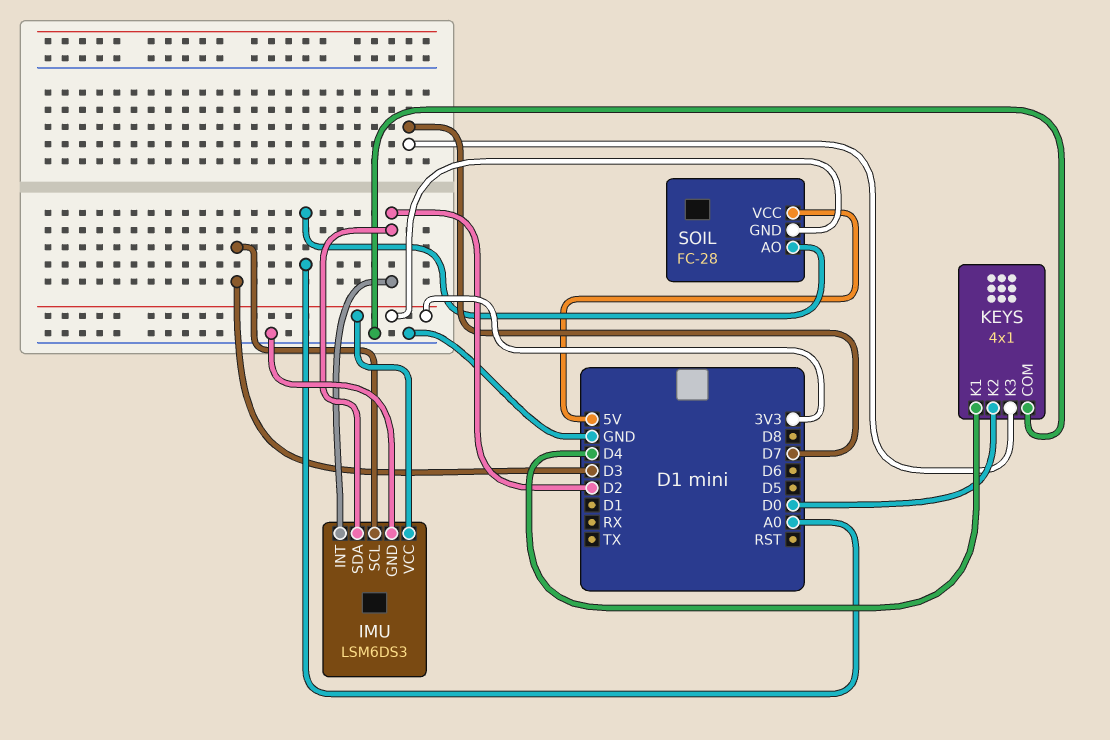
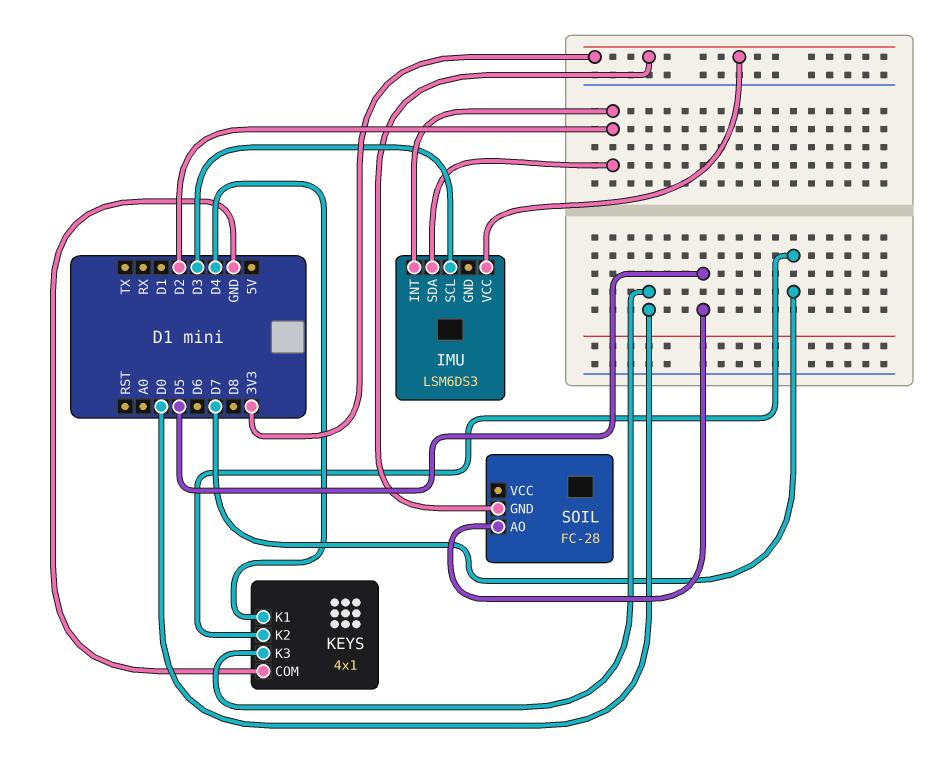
IMU pin GND: GND -> none
KEYS pin K2: D0 -> D7
KEYS pin K3: D7 -> D0
SOIL pin AO: A0 -> D5
SOIL pin VCC: 5V -> none

